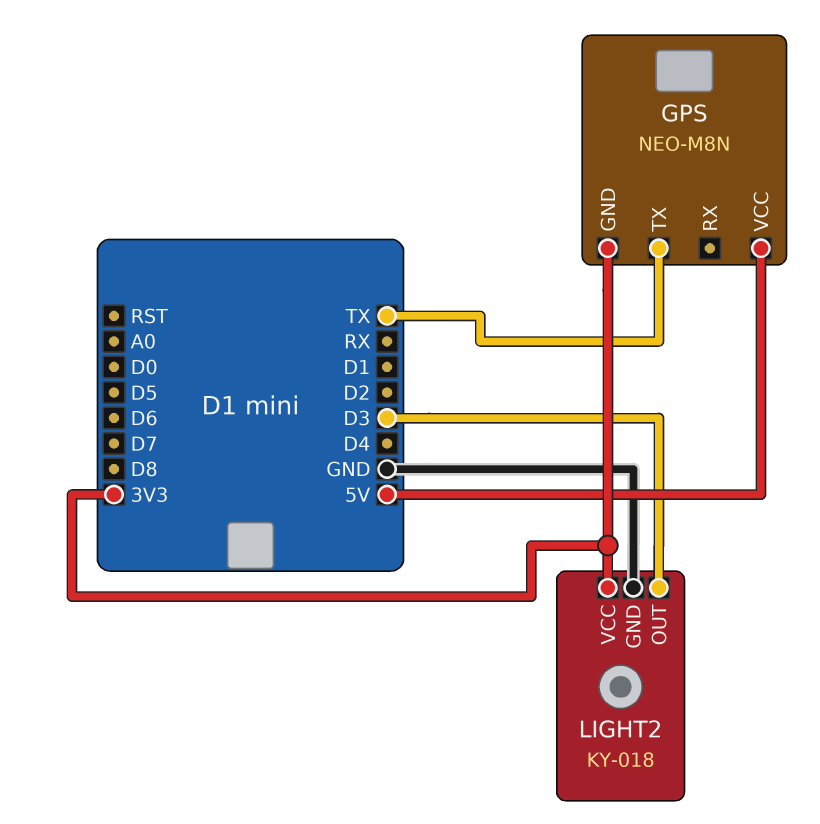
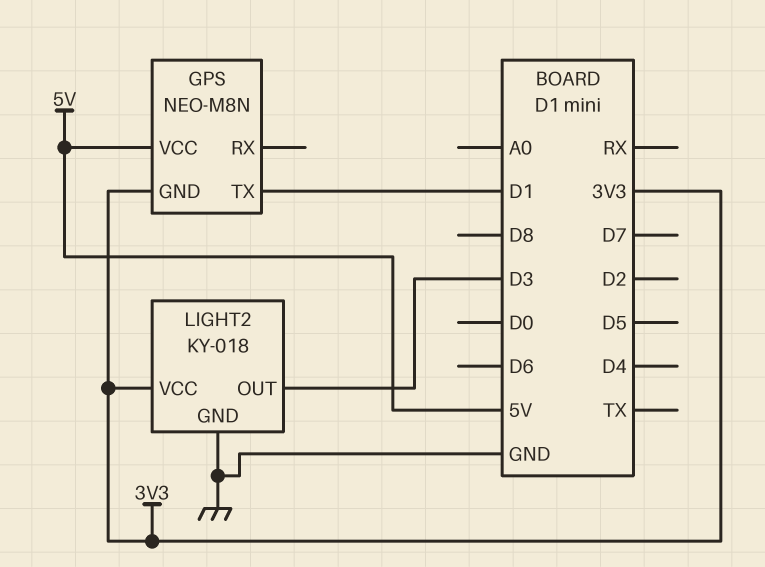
GPS pin TX: TX -> D1

